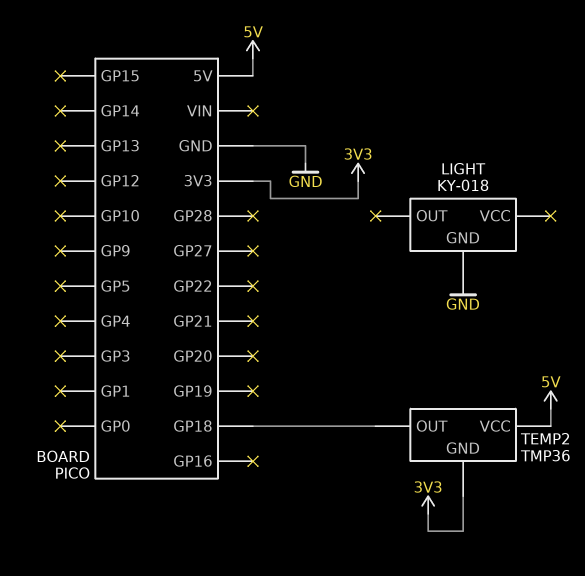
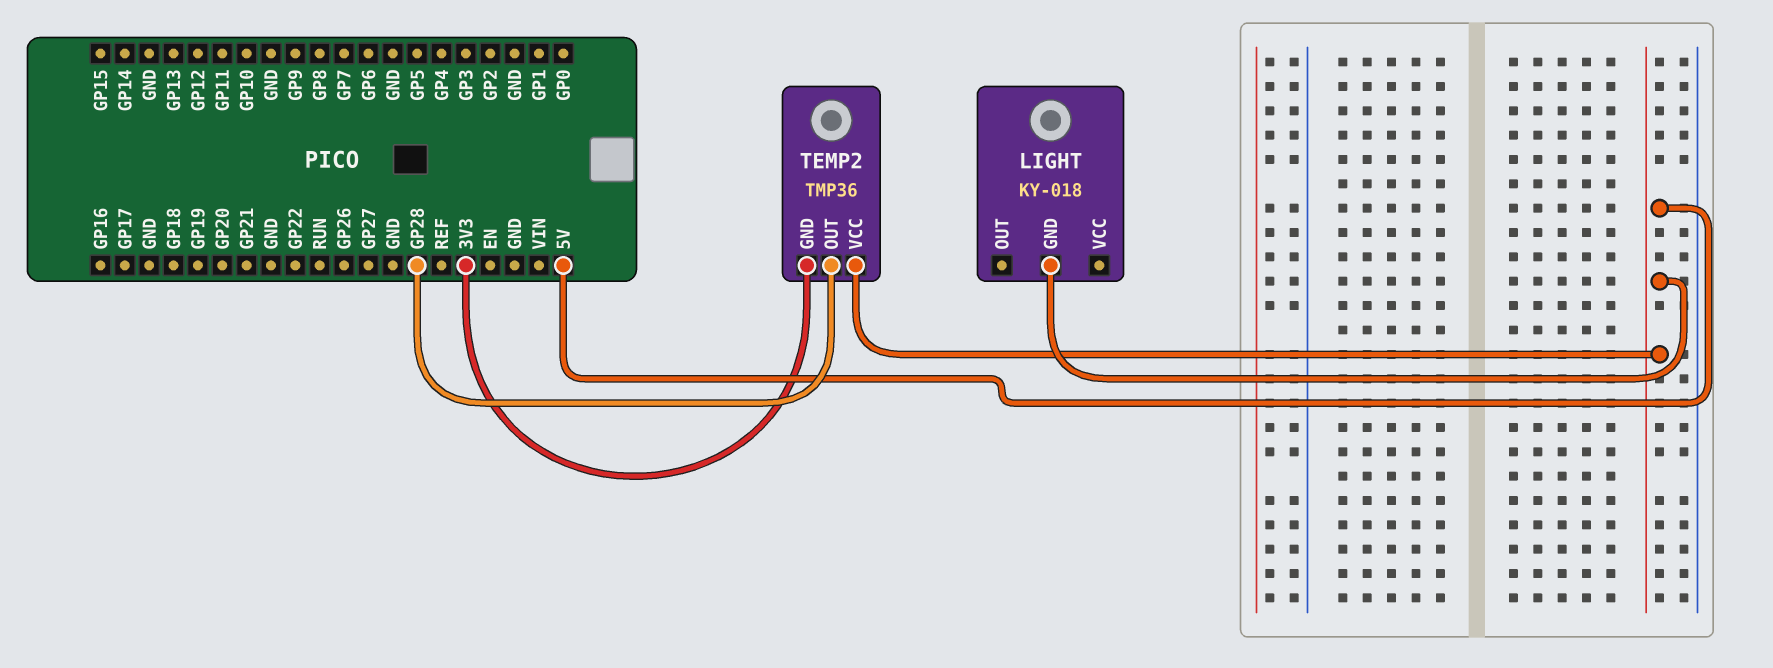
LIGHT pin GND: GND -> 5V
TEMP2 pin OUT: GP18 -> GP28

